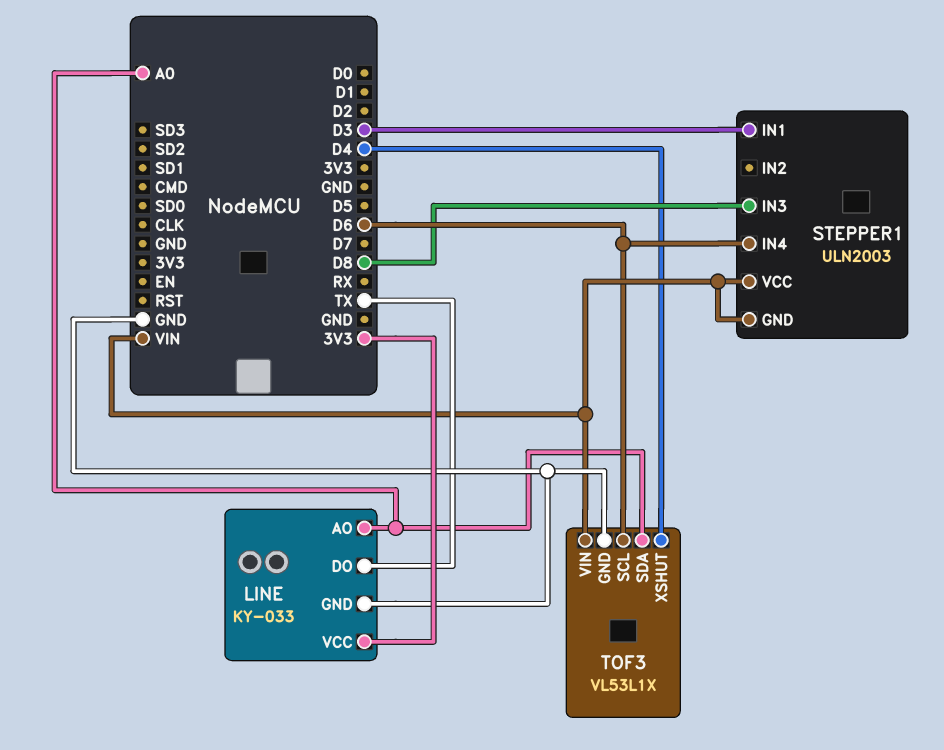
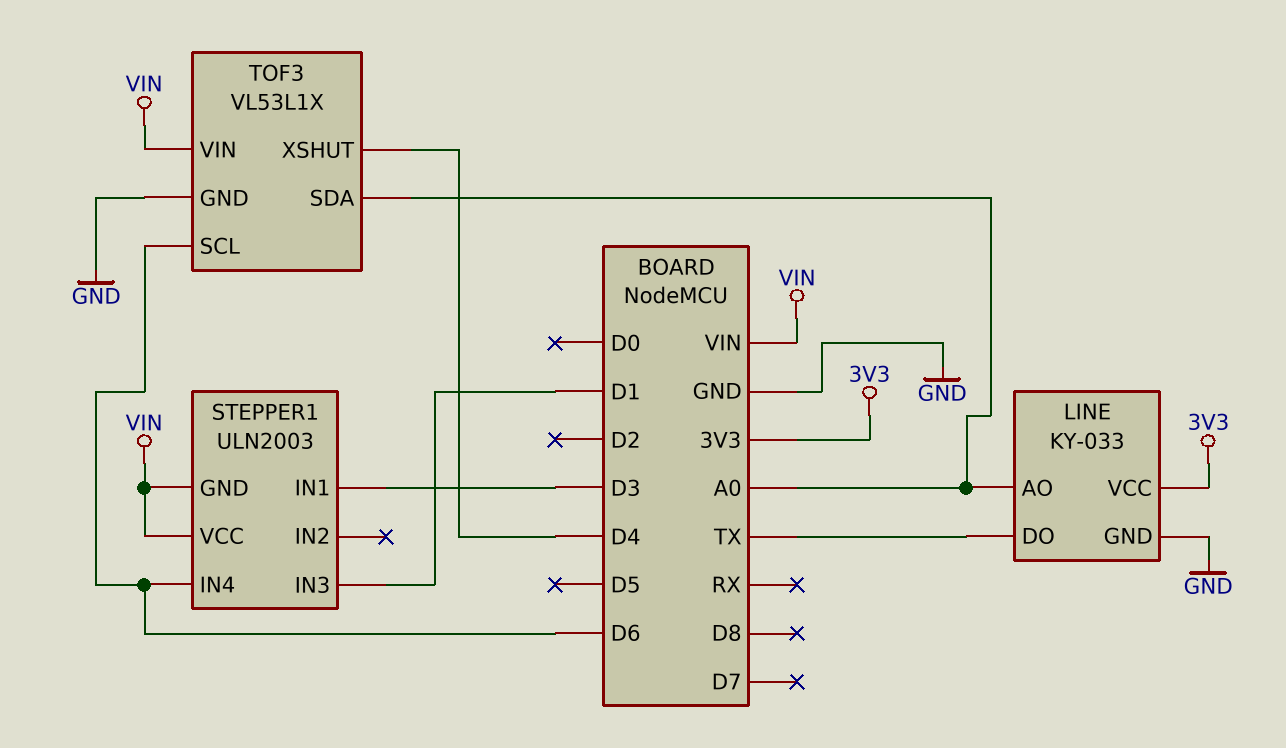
STEPPER1 pin IN3: D8 -> D1

